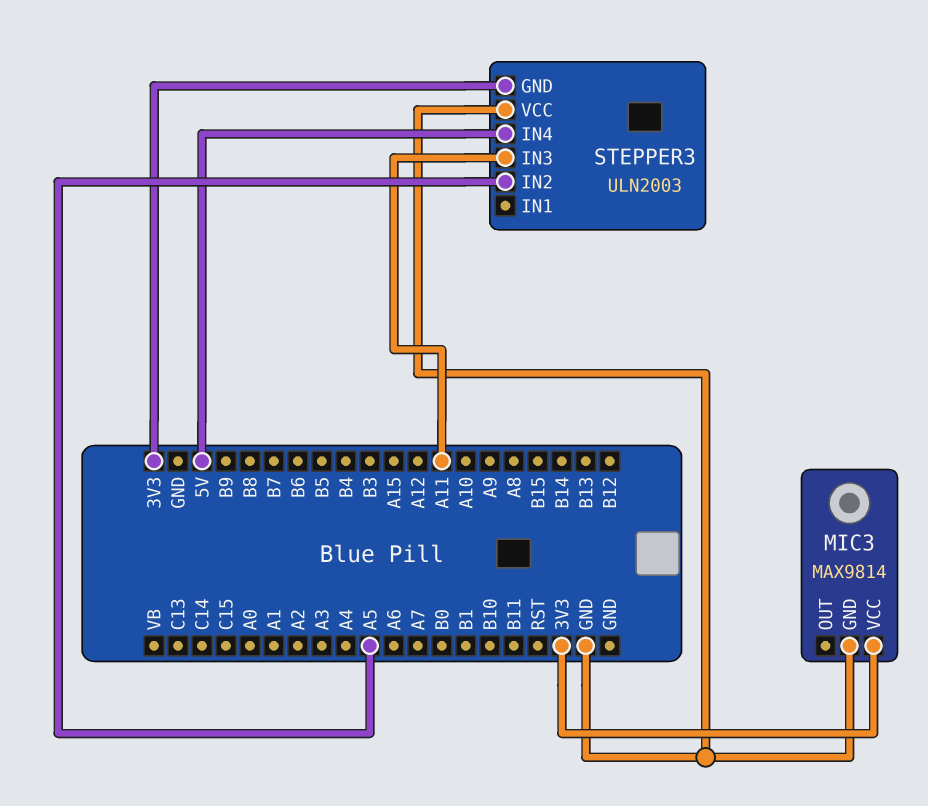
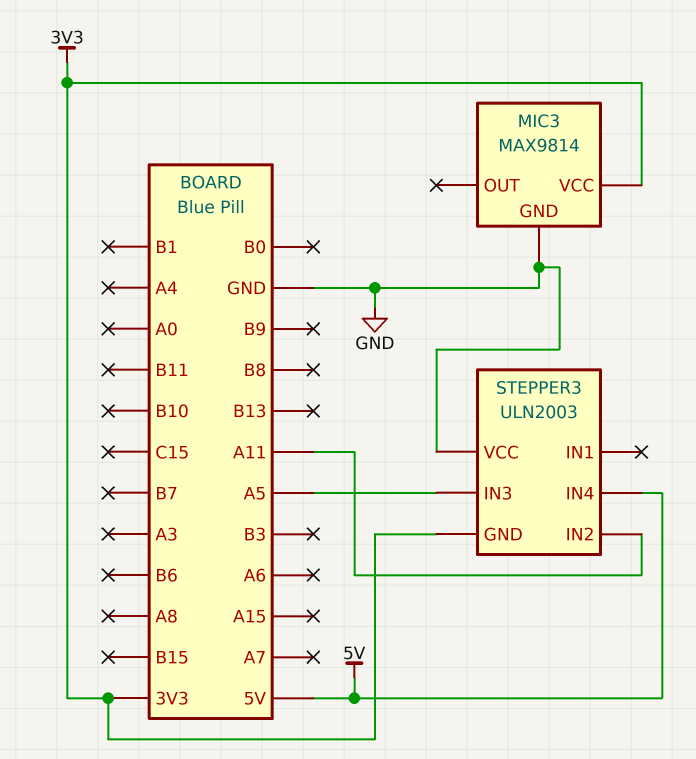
STEPPER3 pin IN2: A5 -> A11
STEPPER3 pin IN3: A11 -> A5

